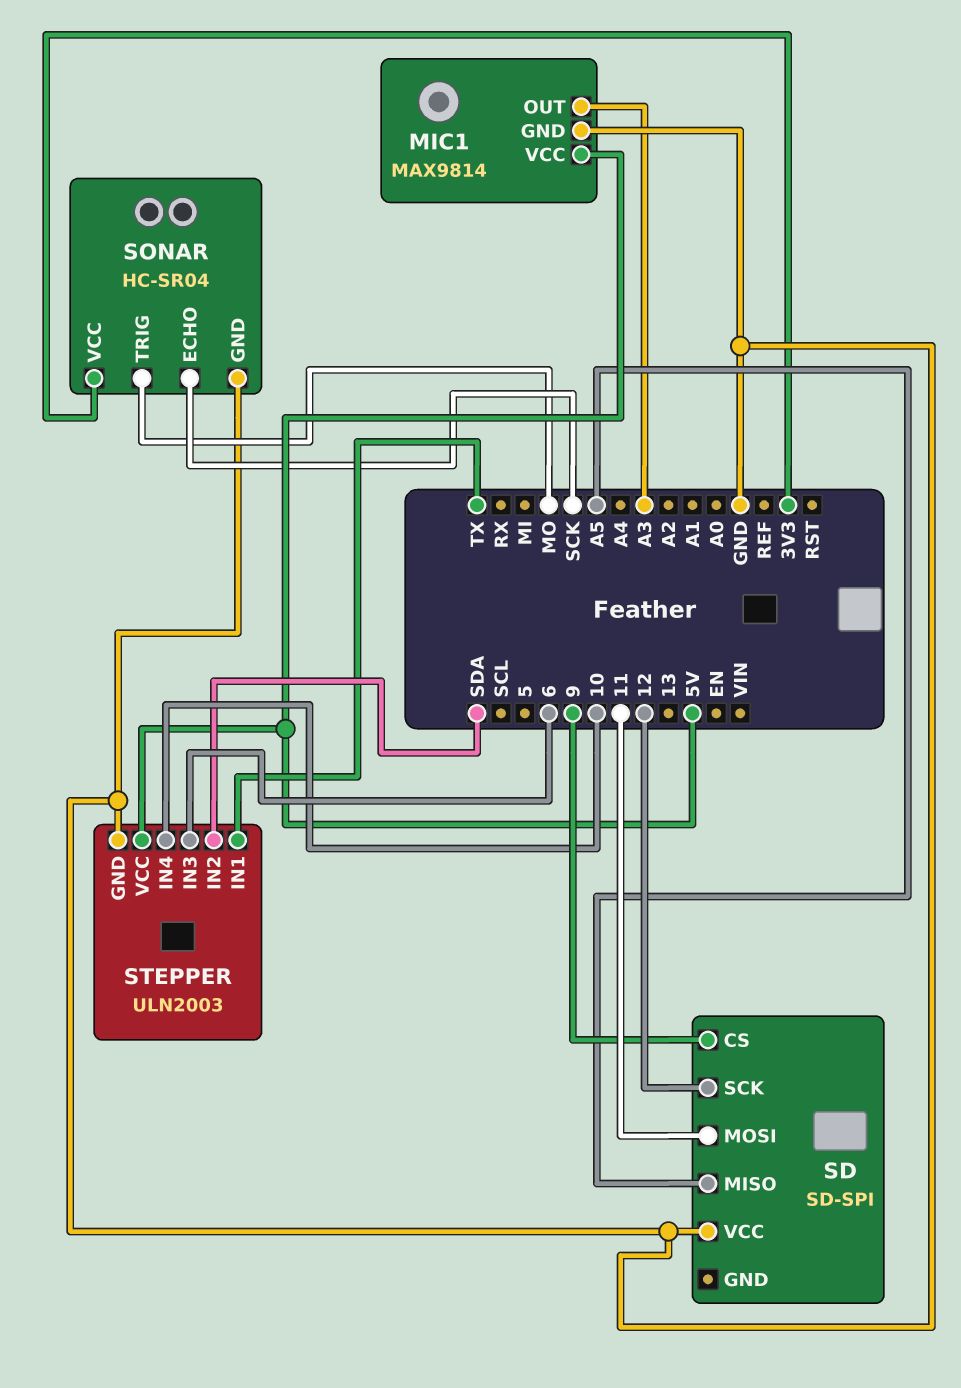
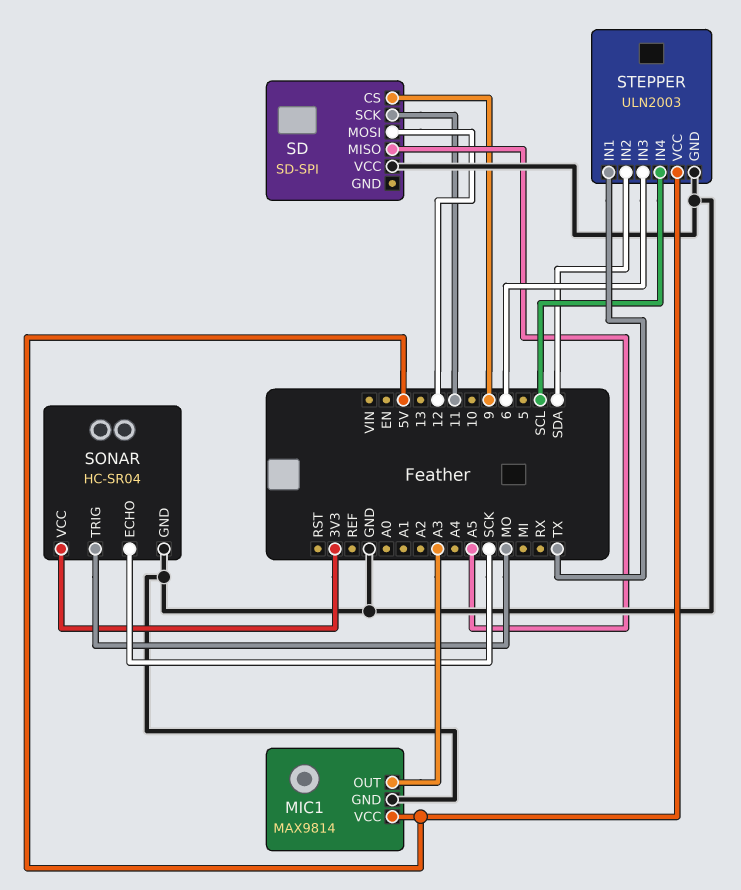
SD pin MOSI: 11 -> 12
SD pin SCK: 12 -> 11
STEPPER pin IN4: 10 -> SCL

